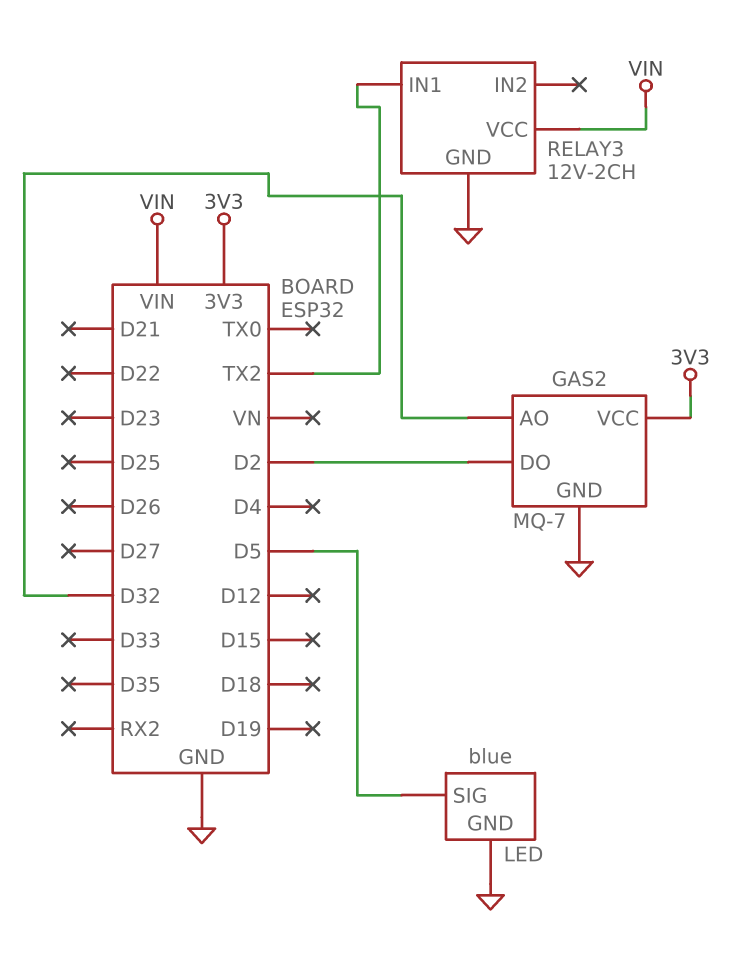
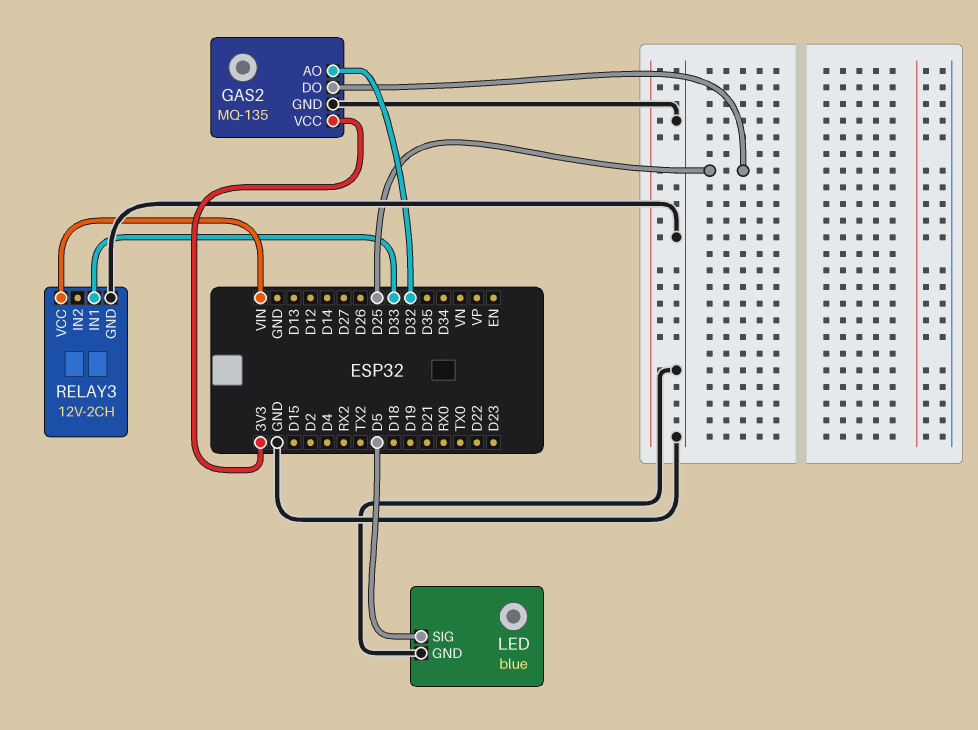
GAS2: MQ-7 -> MQ-135
GAS2 pin DO: D2 -> D25
RELAY3 pin IN1: TX2 -> D33

